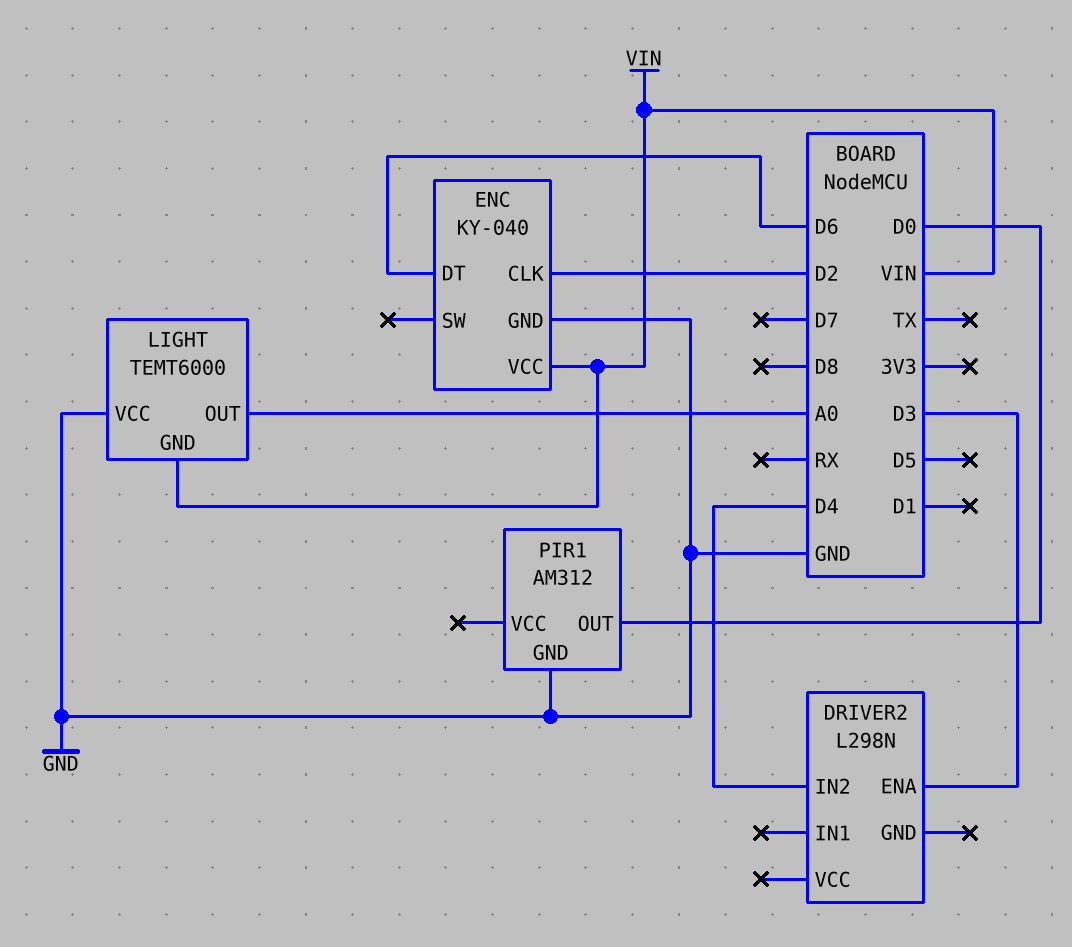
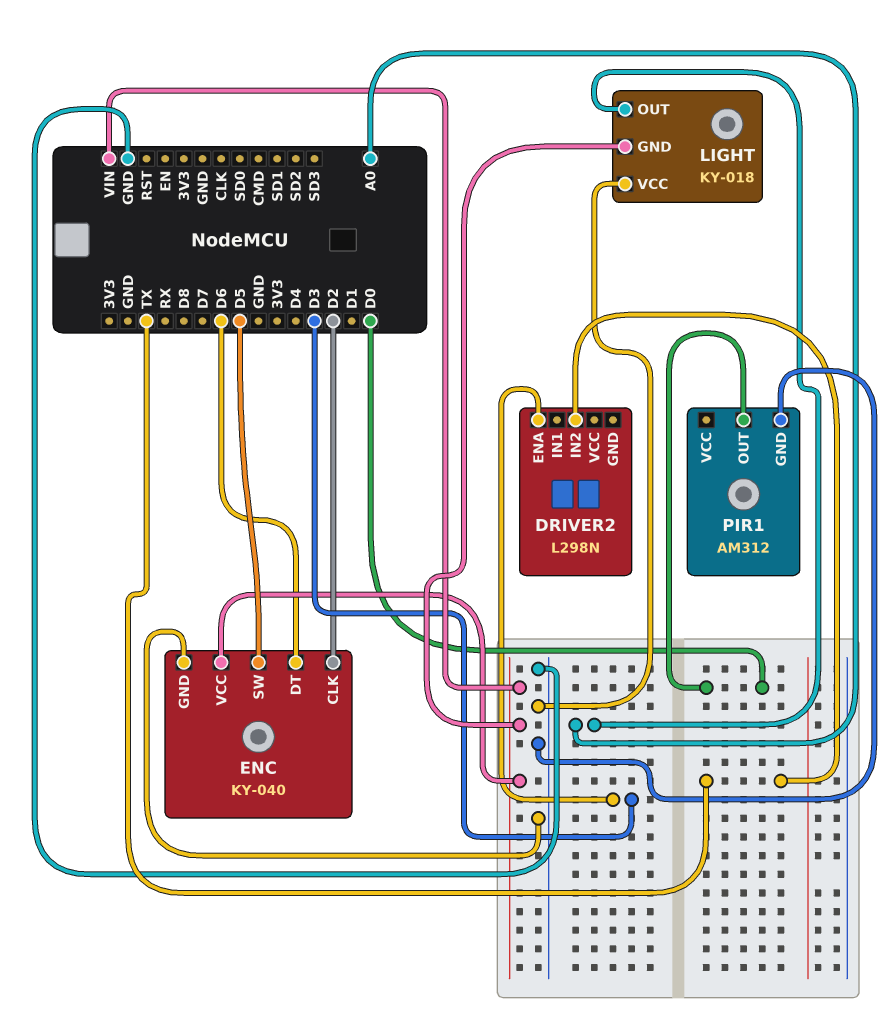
DRIVER2 pin IN2: D4 -> TX
ENC pin SW: none -> D5
LIGHT: TEMT6000 -> KY-018

